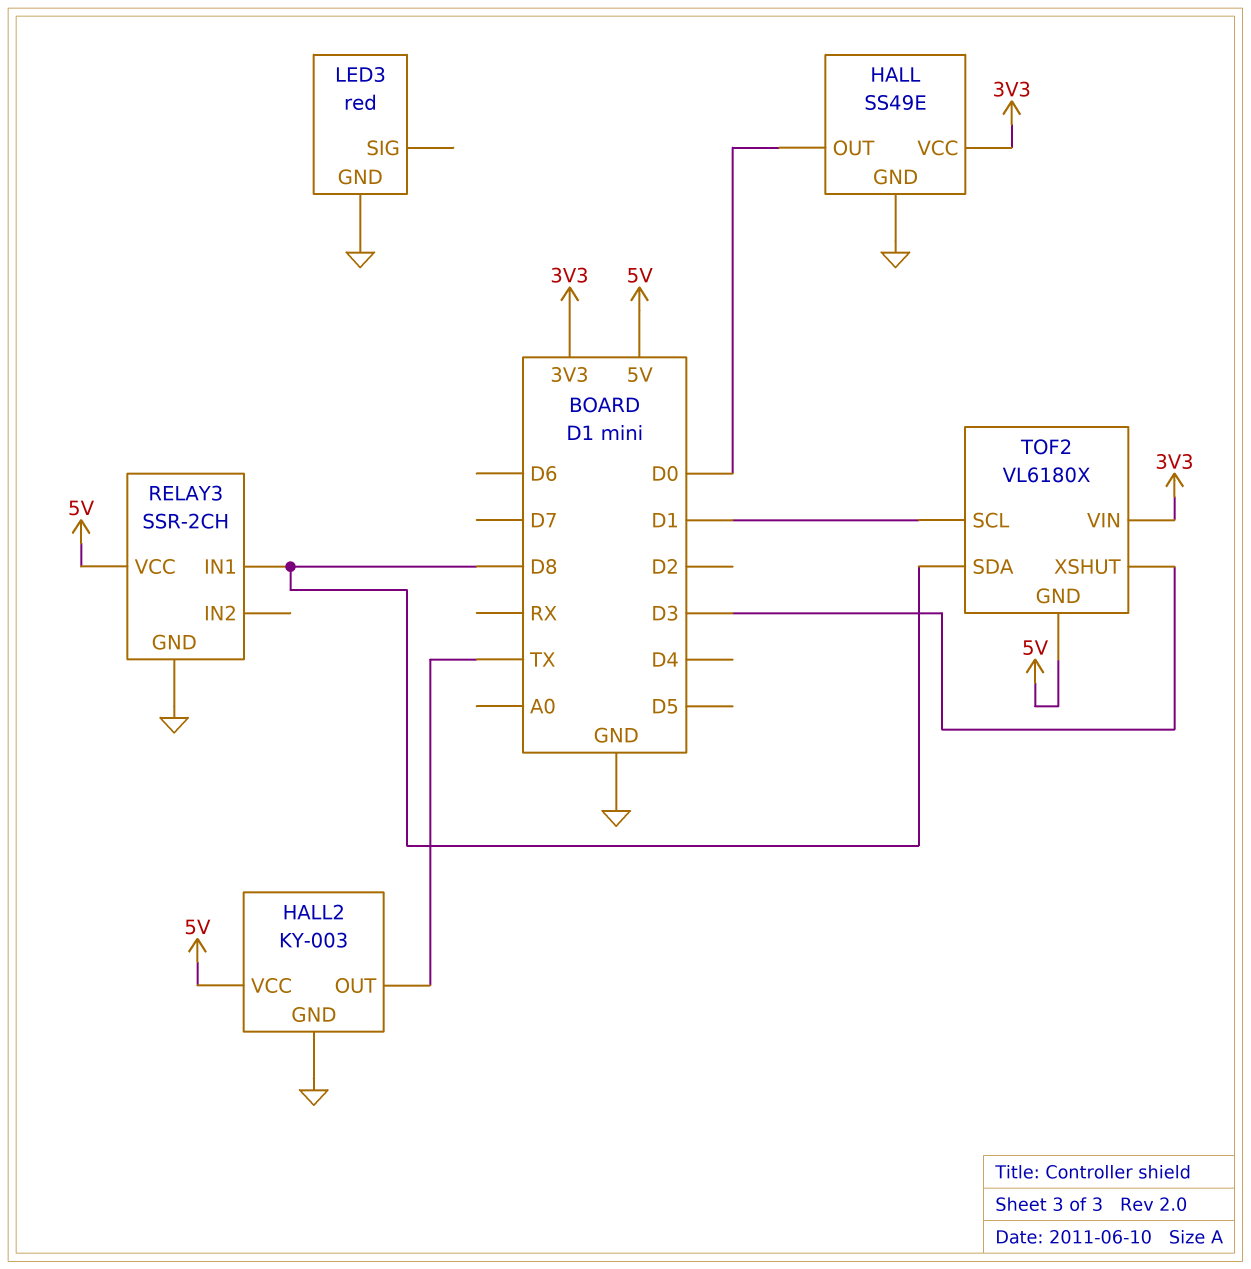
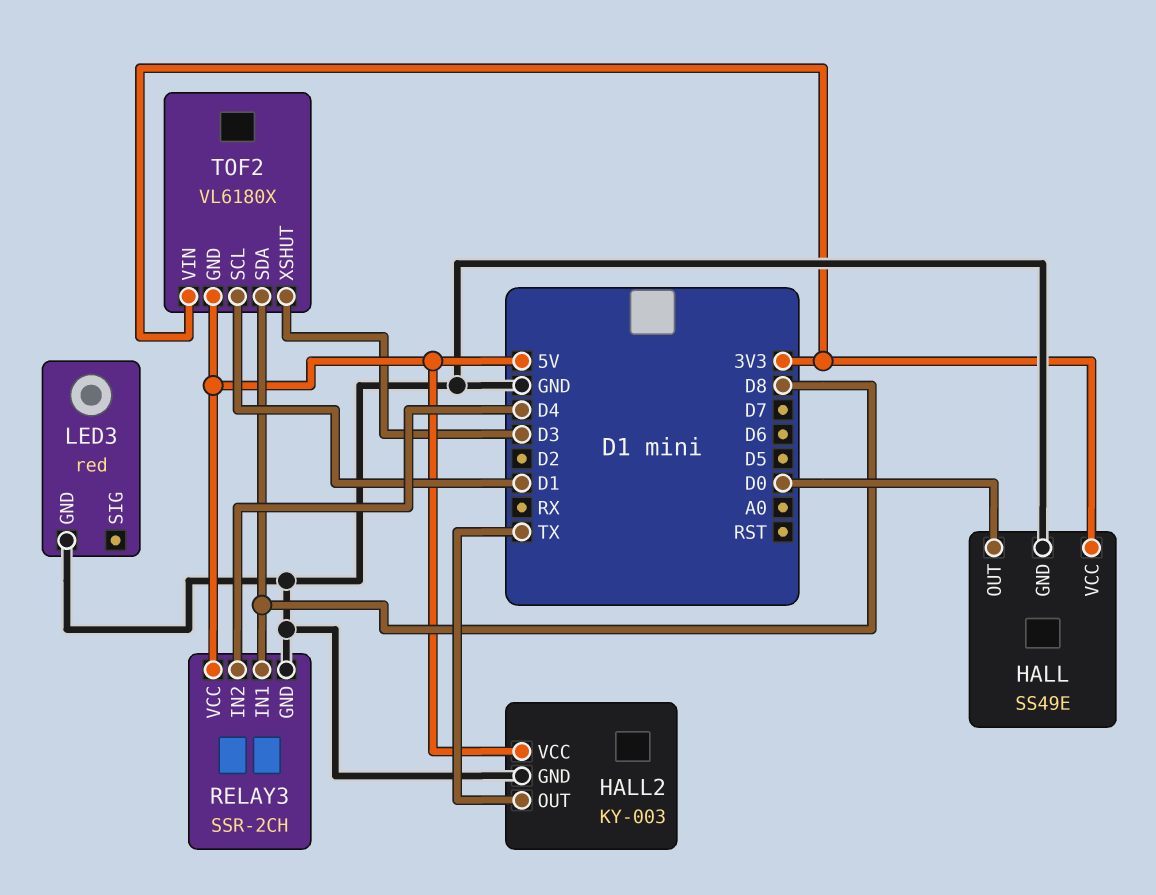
RELAY3 pin IN2: none -> D4

